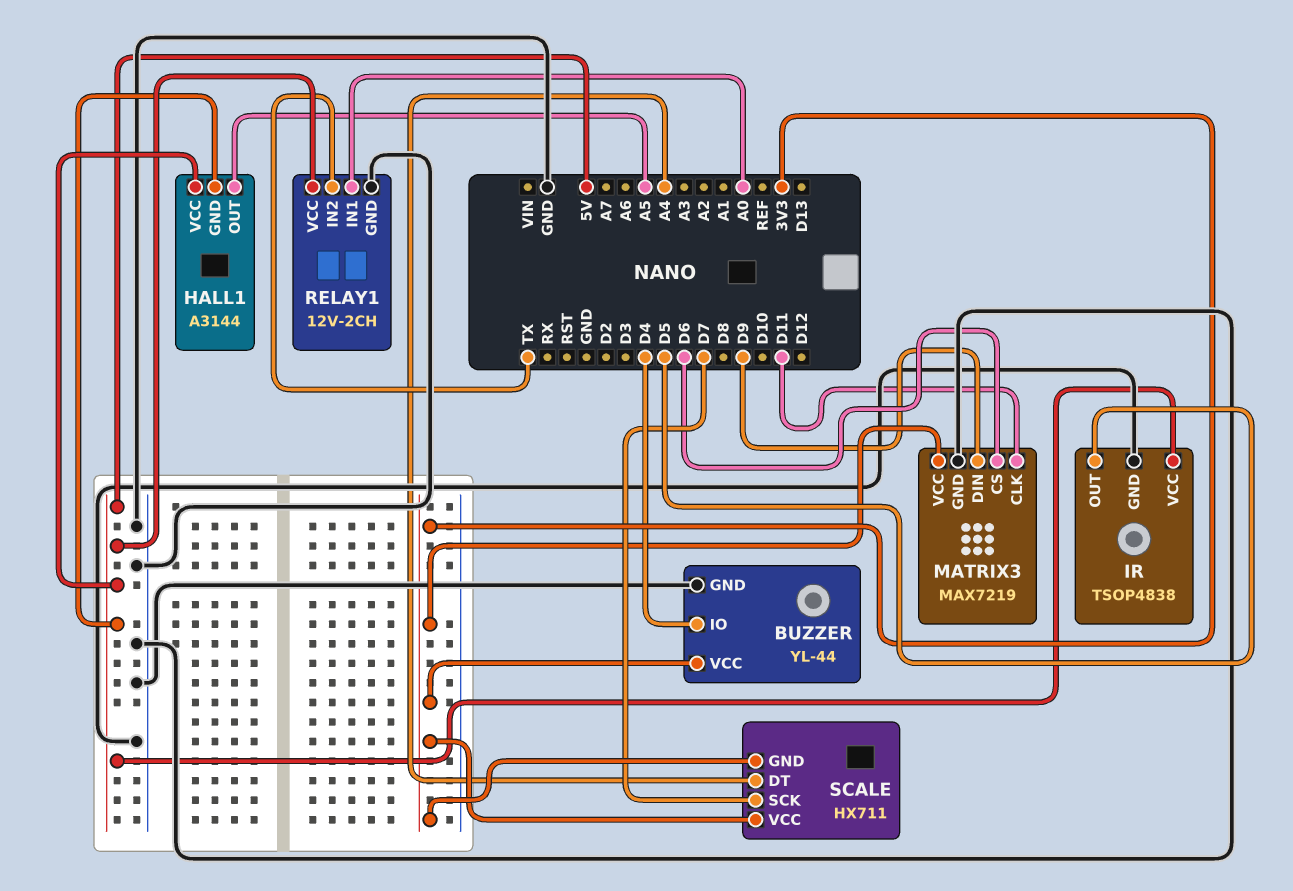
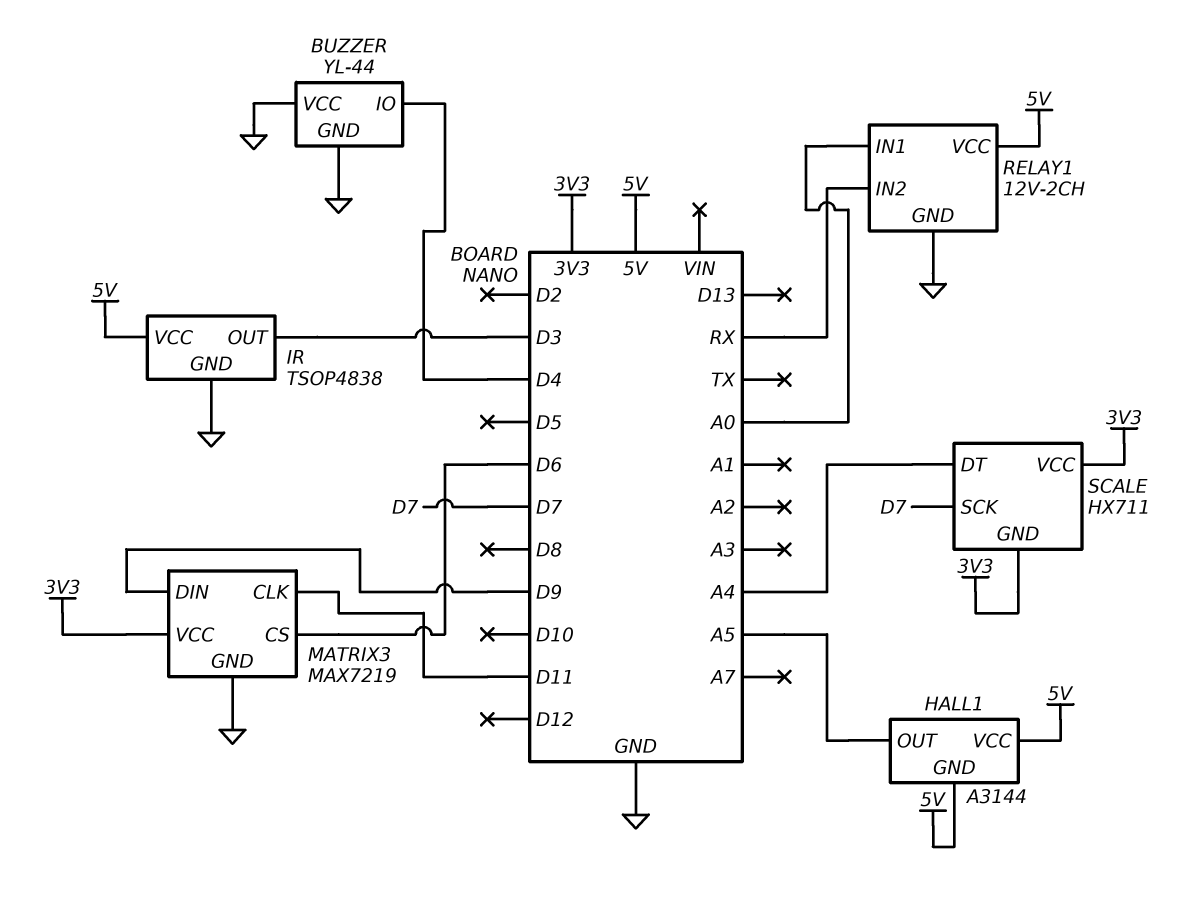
BUZZER pin VCC: 3V3 -> GND
IR pin OUT: D5 -> D3
RELAY1 pin IN2: TX -> RX

